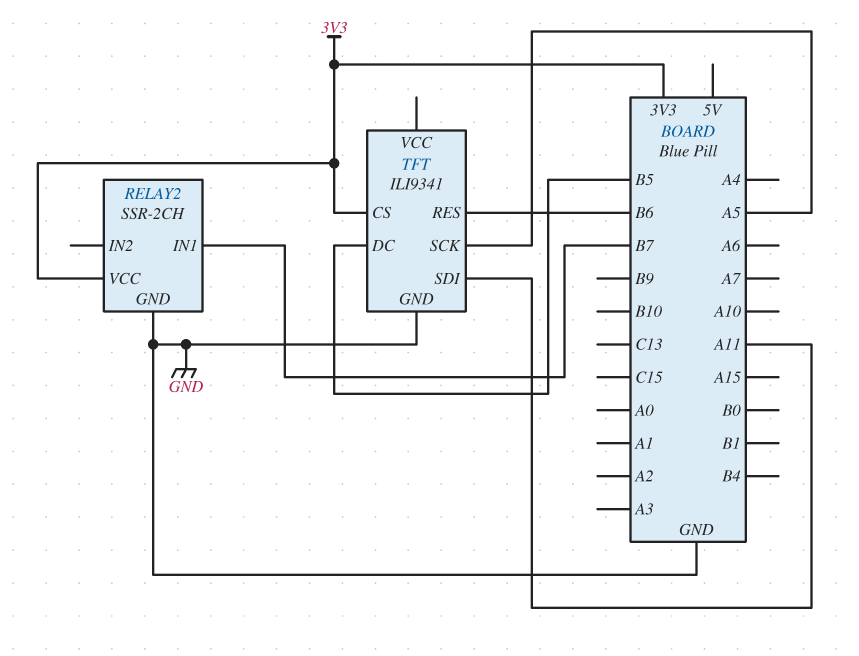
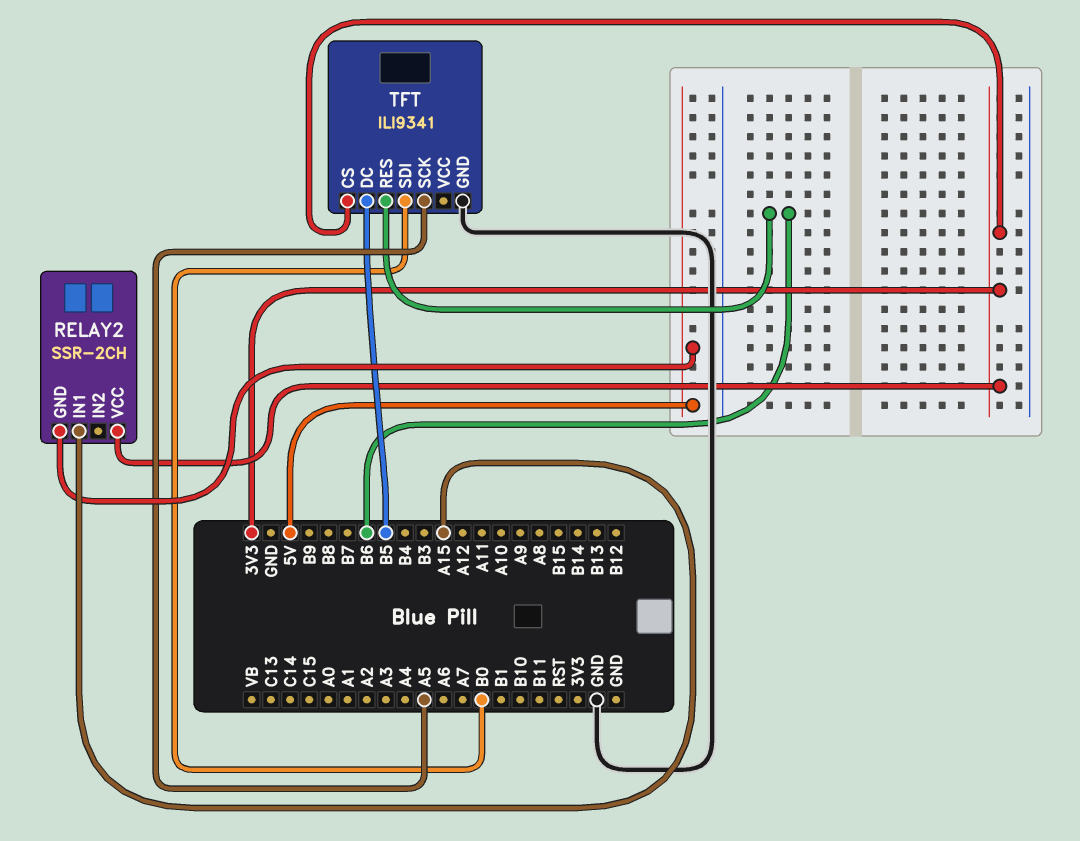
RELAY2 pin GND: GND -> 5V
RELAY2 pin IN1: B7 -> A15
TFT pin SDI: A11 -> B0

